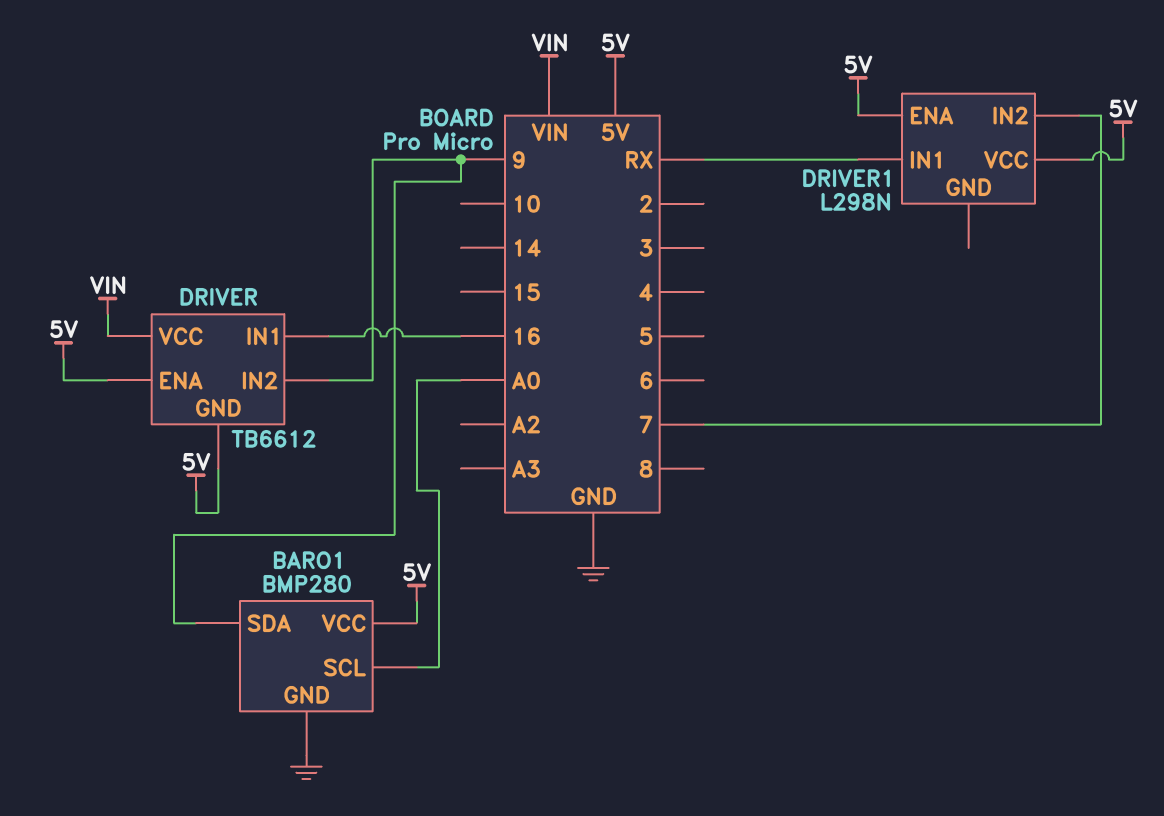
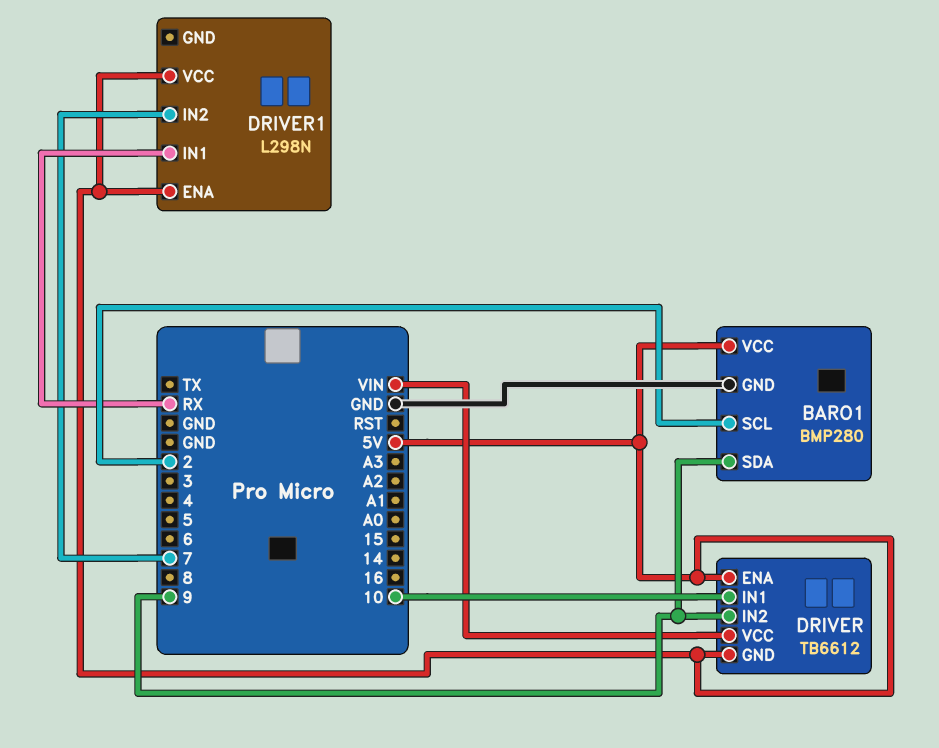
BARO1 pin SCL: A0 -> 2
DRIVER pin IN1: 16 -> 10

